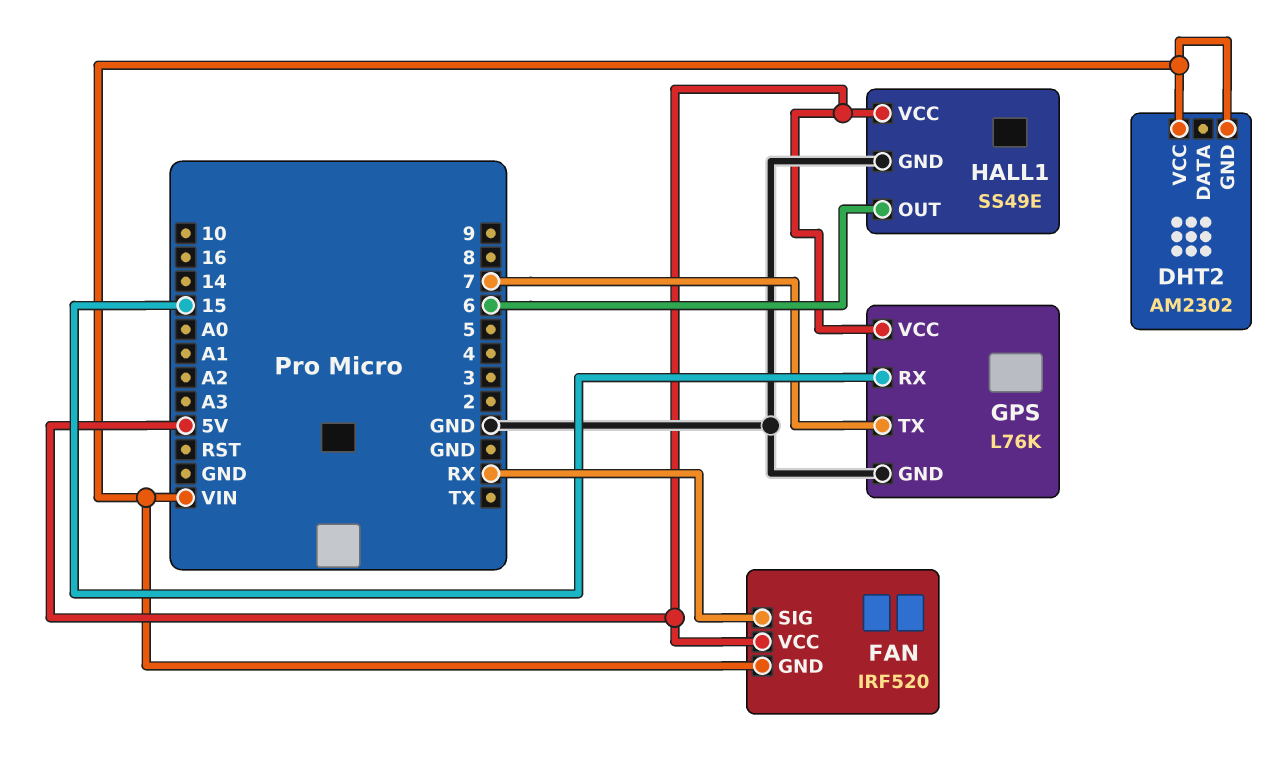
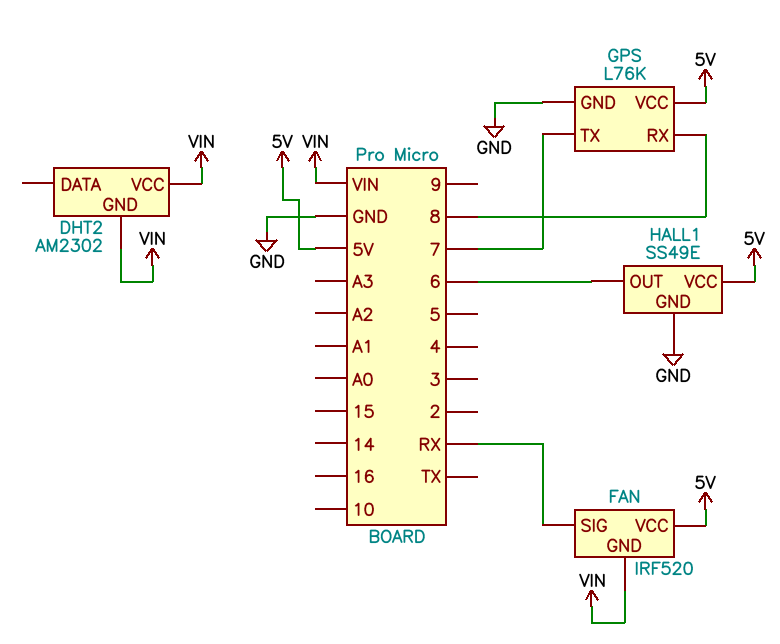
GPS pin RX: 15 -> 8

